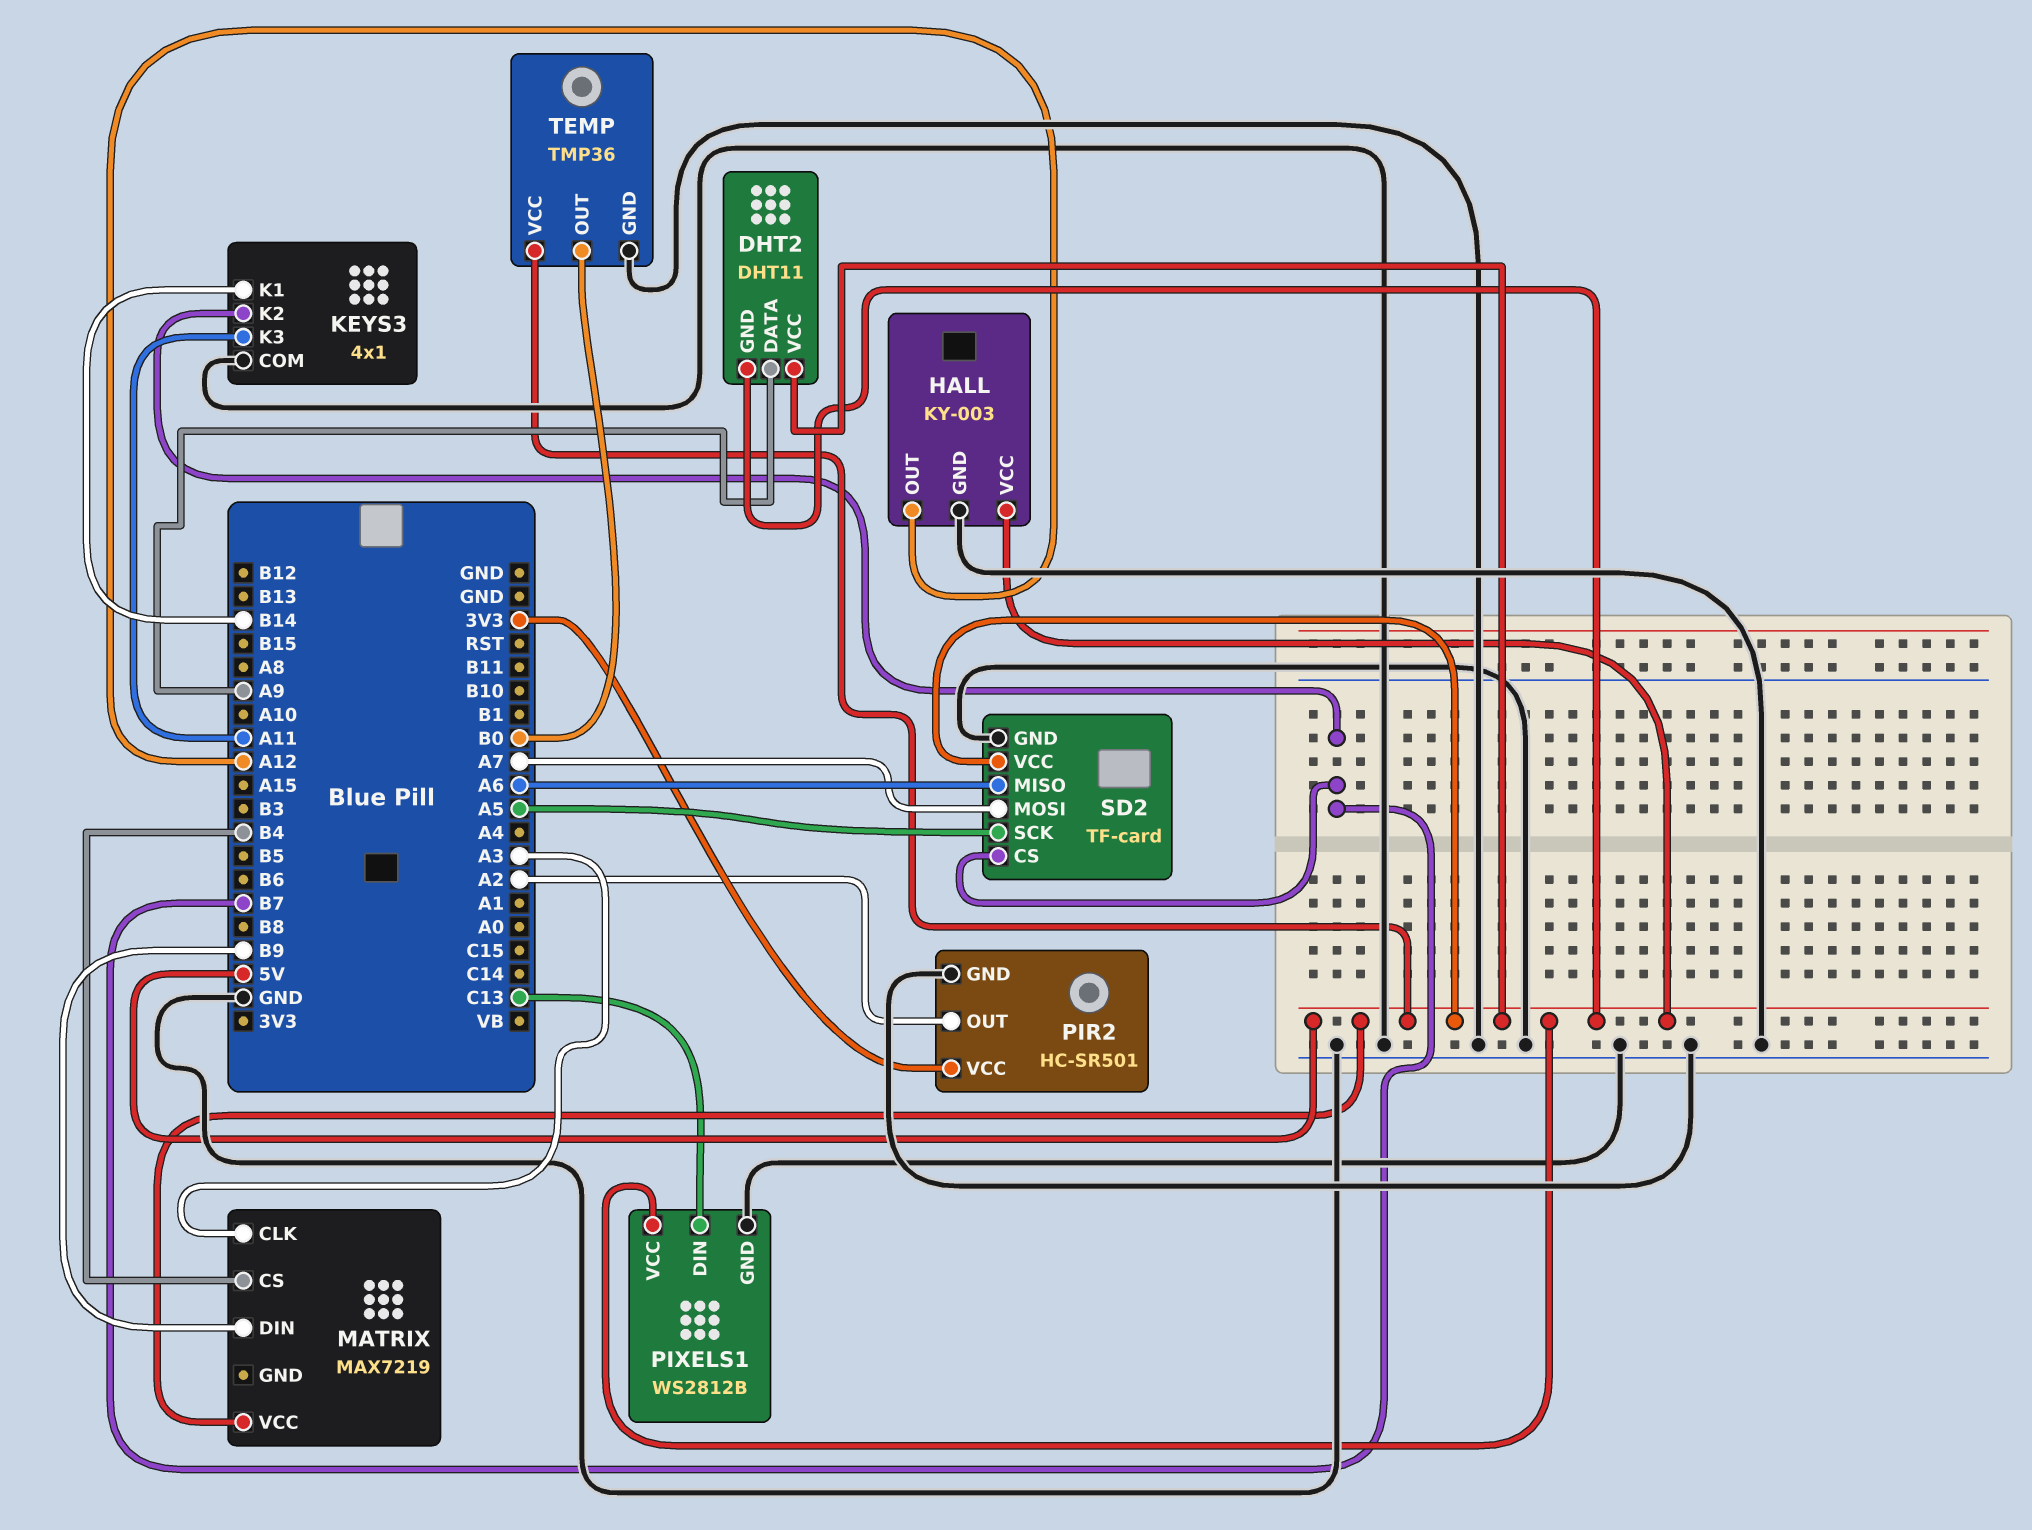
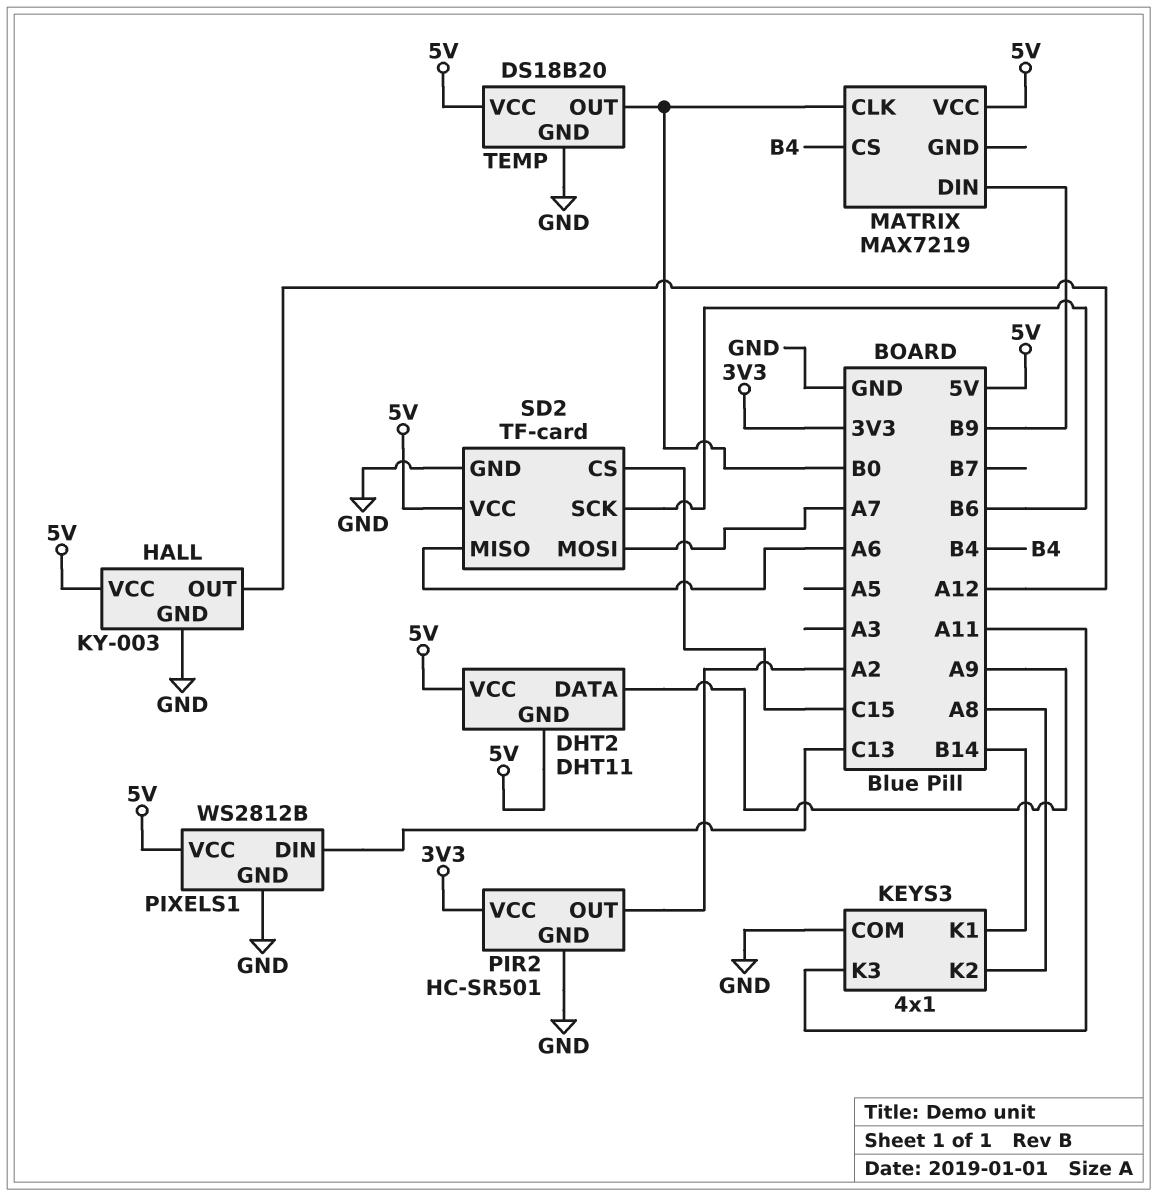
KEYS3 pin K2: B7 -> A8
MATRIX pin CLK: A3 -> B0
SD2 pin CS: B7 -> C15
SD2 pin SCK: A5 -> B6
TEMP: TMP36 -> DS18B20

